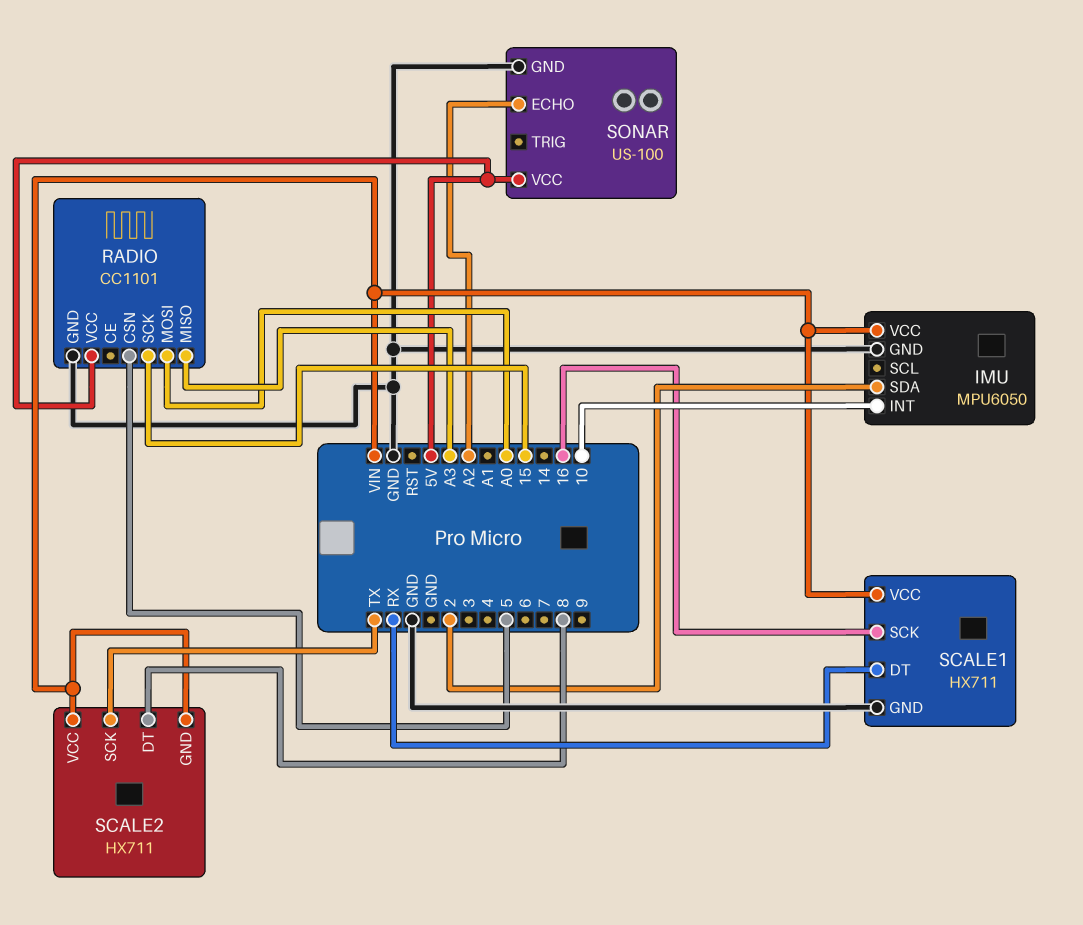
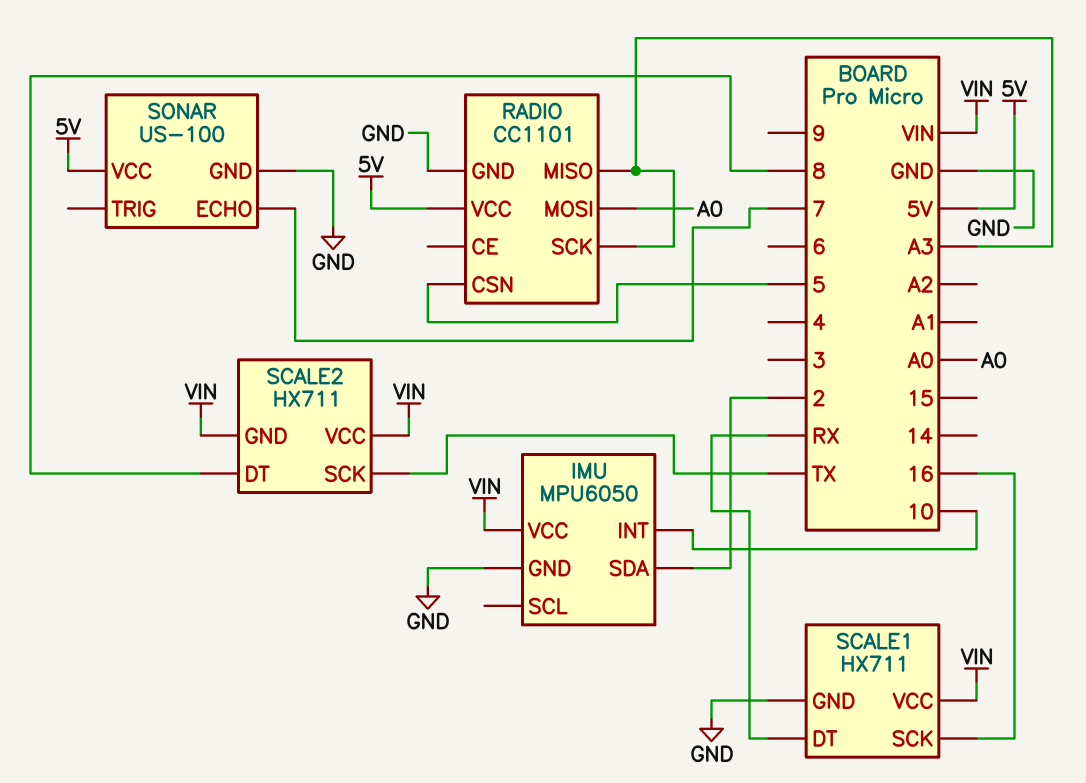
RADIO pin SCK: 15 -> A3
SONAR pin ECHO: A2 -> 7

